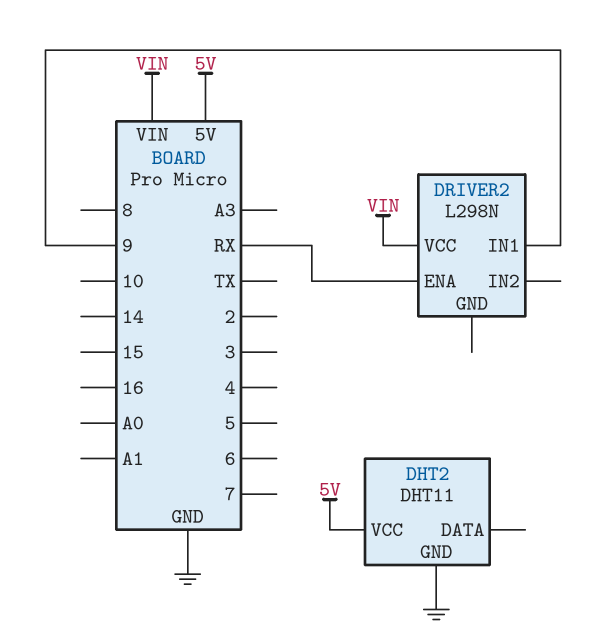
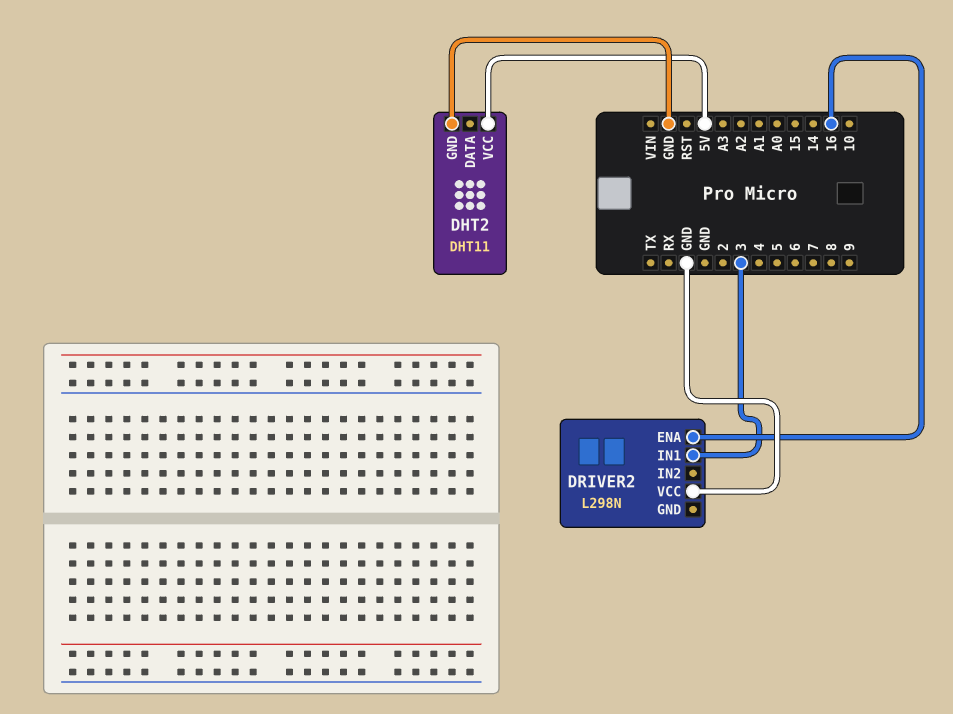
DRIVER2 pin ENA: RX -> 16
DRIVER2 pin IN1: 9 -> 3
DRIVER2 pin VCC: VIN -> GND

